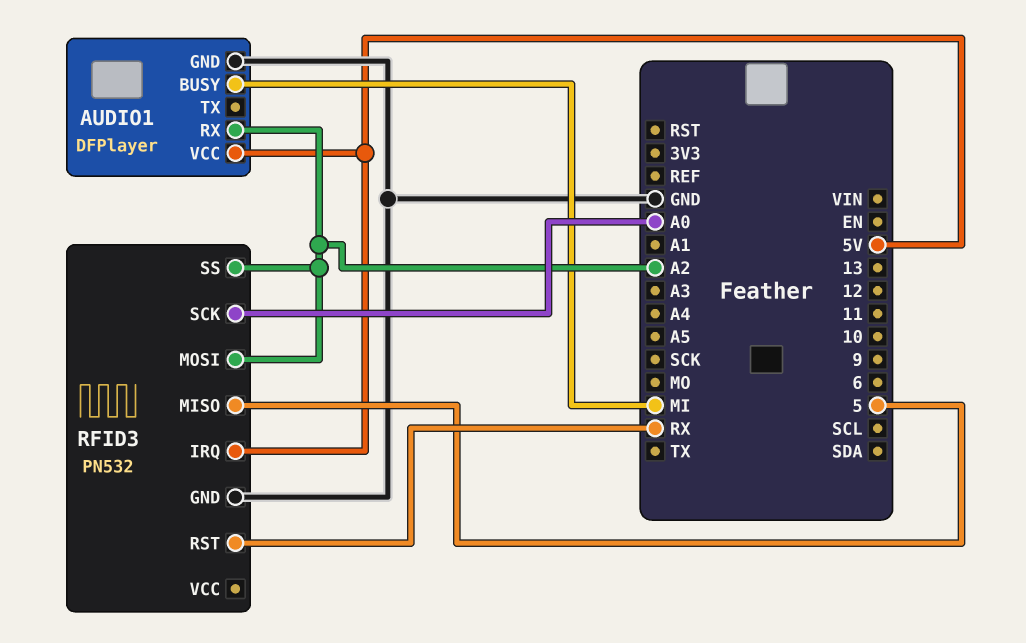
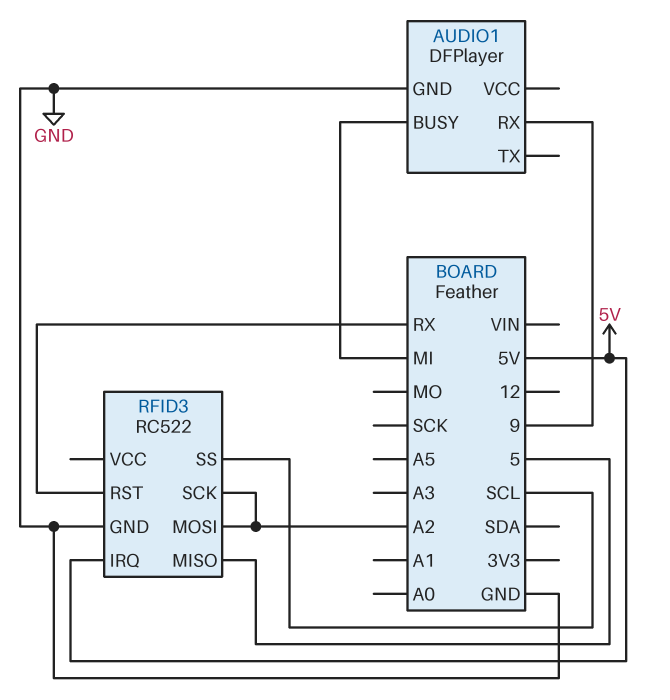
AUDIO1 pin RX: A2 -> 9
AUDIO1 pin VCC: 5V -> none
RFID3: PN532 -> RC522
RFID3 pin SCK: A0 -> A2
RFID3 pin SS: A2 -> SCL

